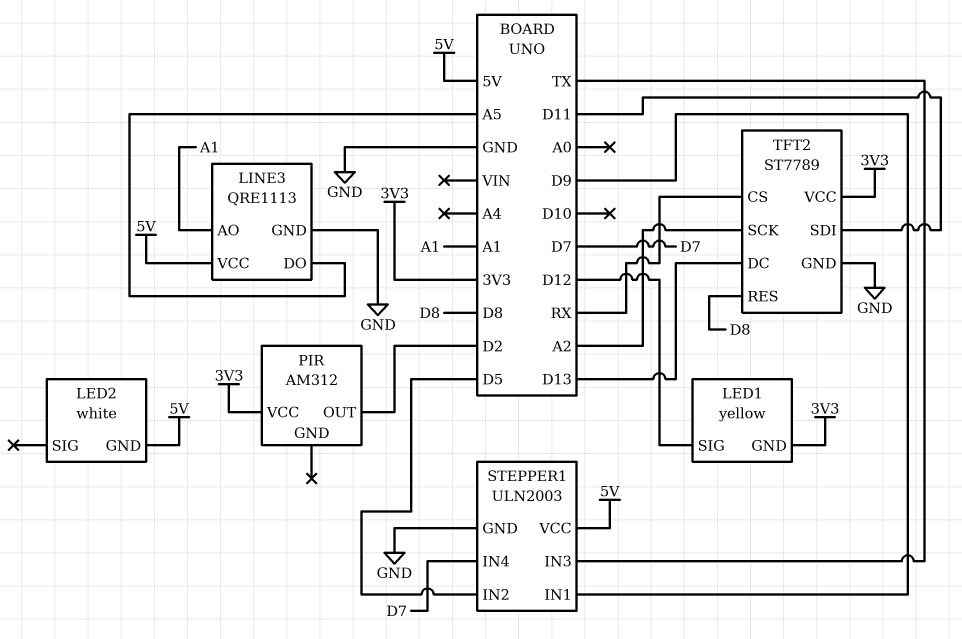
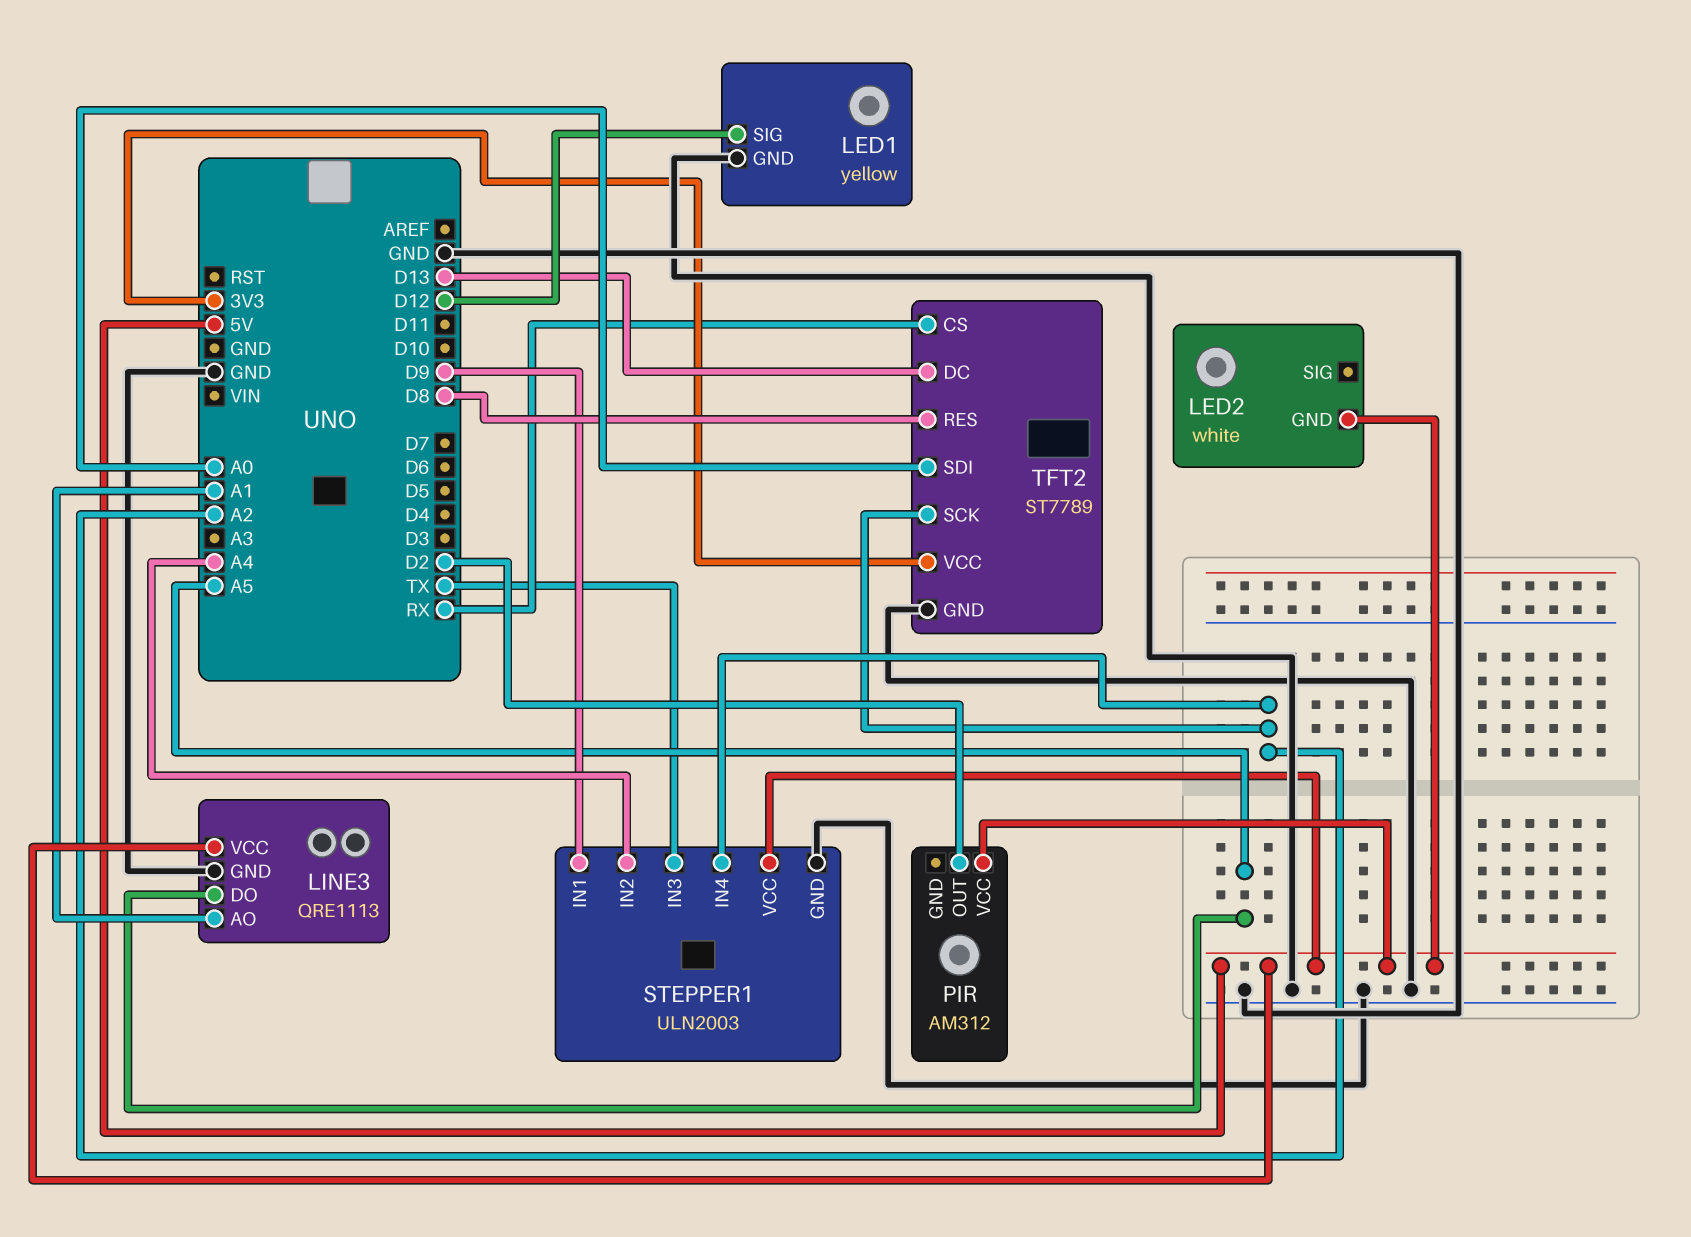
LED1 pin GND: 3V3 -> GND
PIR pin VCC: 3V3 -> 5V
STEPPER1 pin IN2: D5 -> A4
STEPPER1 pin IN4: D7 -> A2
TFT2 pin SDI: D11 -> A0

